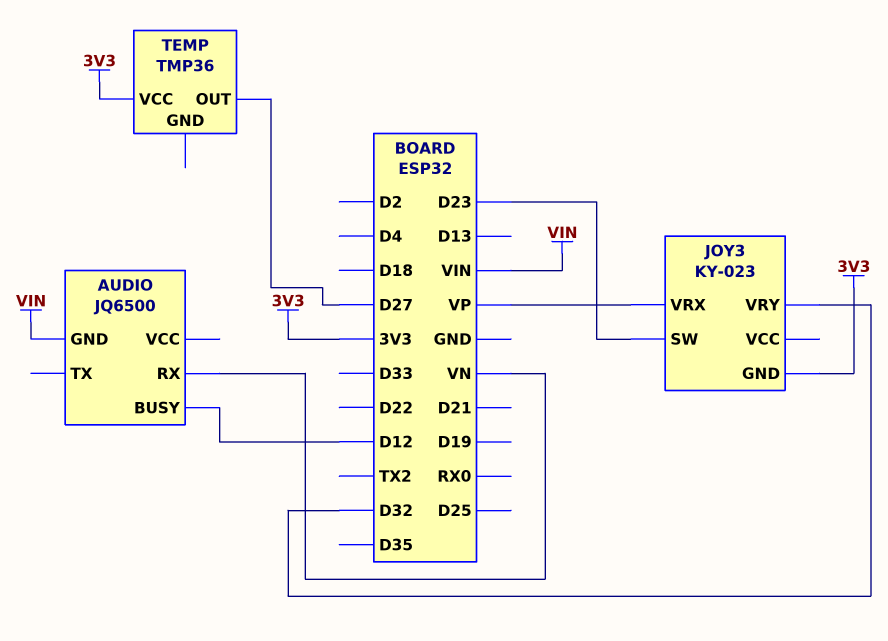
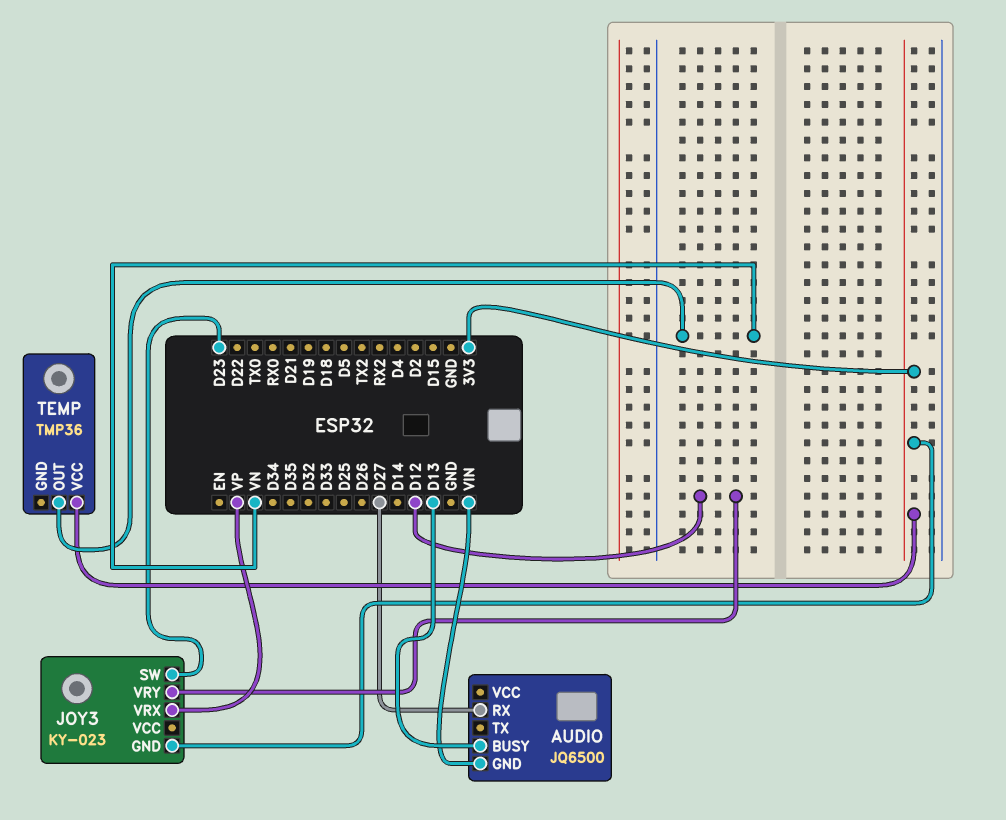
AUDIO pin BUSY: D12 -> D13
AUDIO pin RX: VN -> D27
JOY3 pin VRY: D32 -> D12
TEMP pin OUT: D27 -> VN

